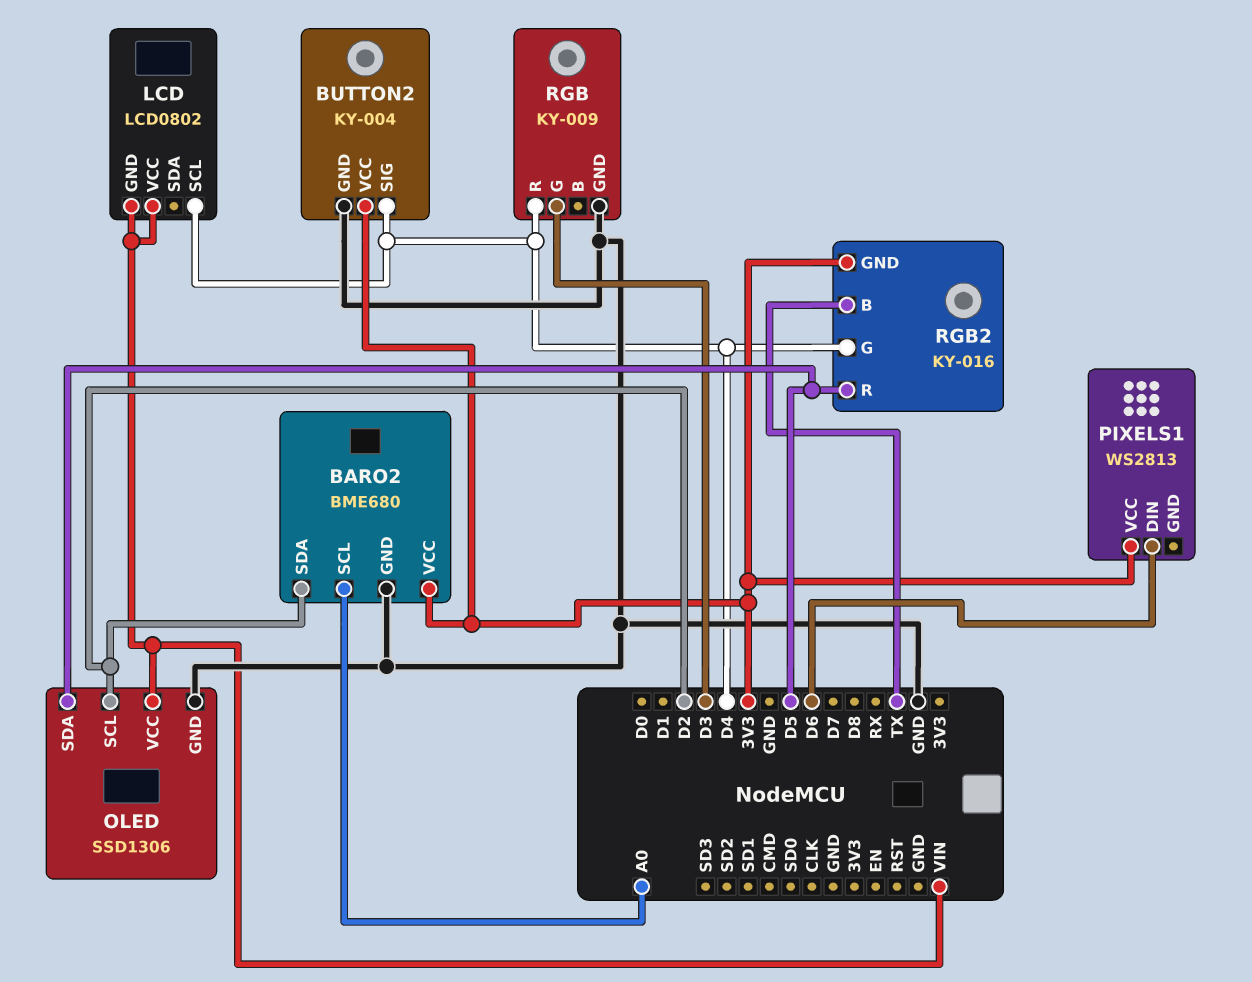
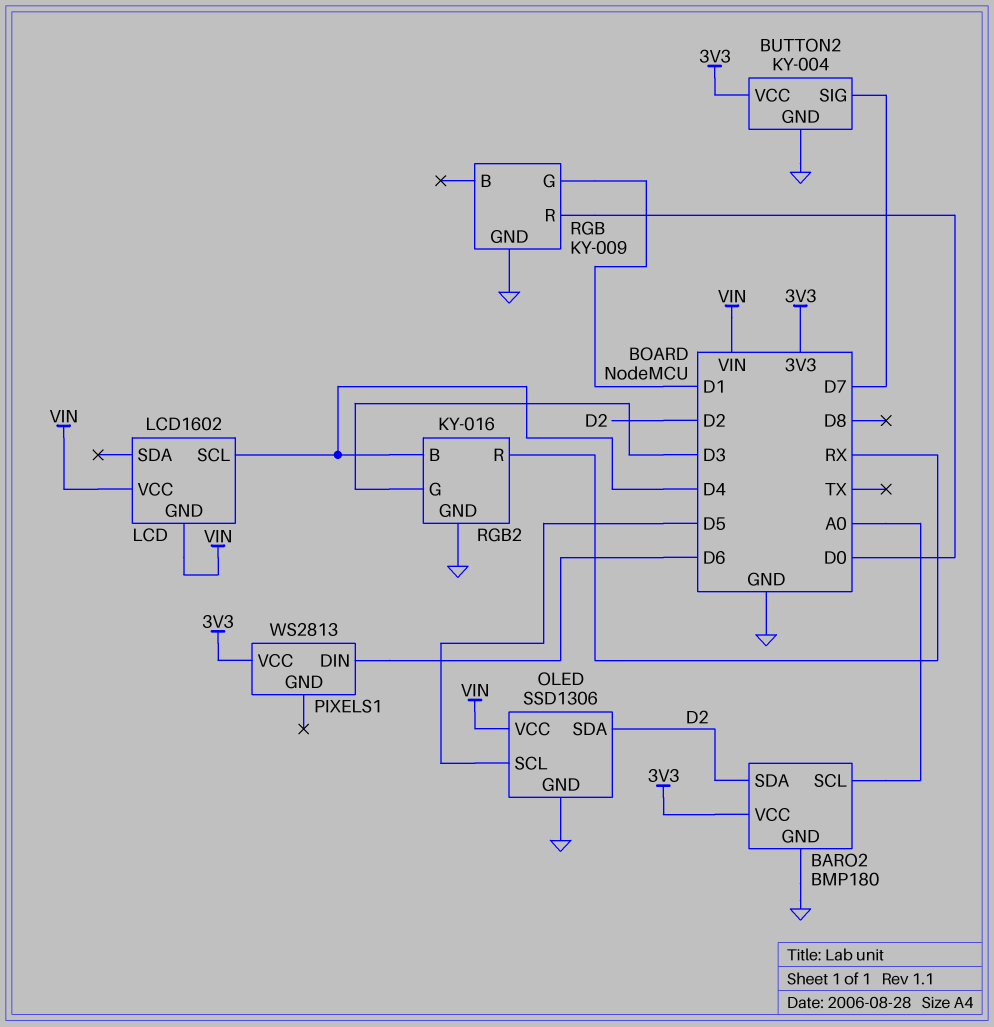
BARO2: BME680 -> BMP180
BUTTON2 pin SIG: D4 -> D7
LCD: LCD0802 -> LCD1602
OLED pin SCL: D2 -> D5
OLED pin SDA: D5 -> D2
RGB pin G: D3 -> D1
RGB pin R: D4 -> D0
RGB2 pin B: TX -> D4
RGB2 pin G: D4 -> D3
RGB2 pin GND: 3V3 -> GND
RGB2 pin R: D5 -> RX

